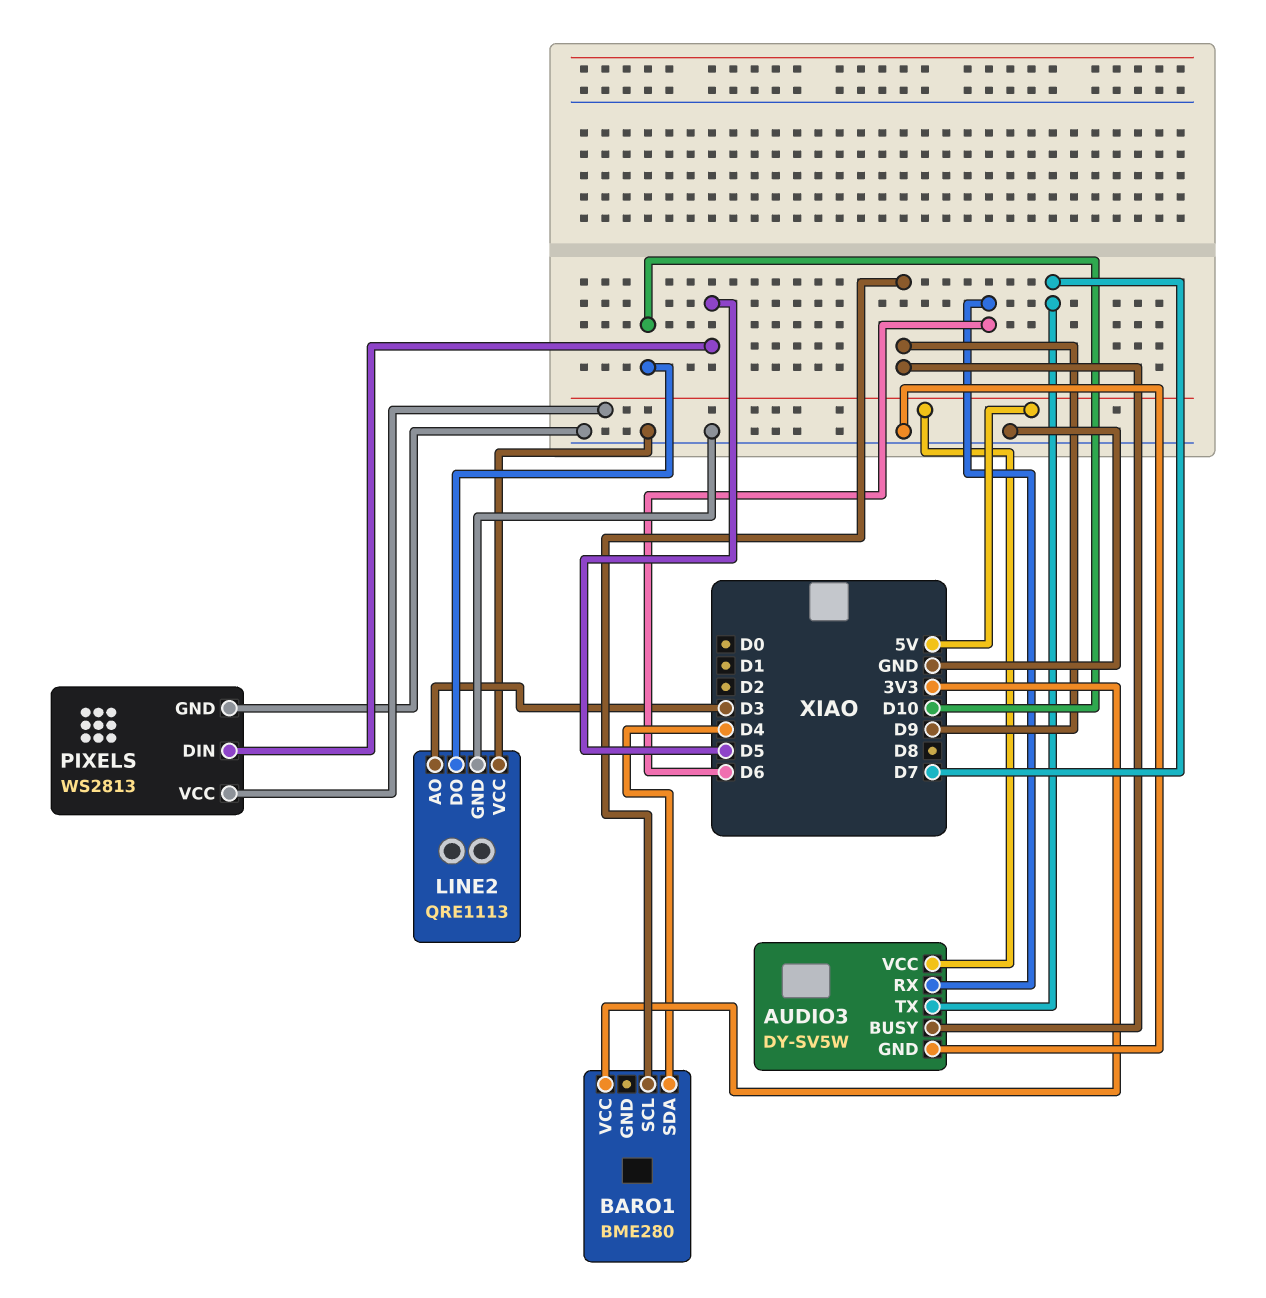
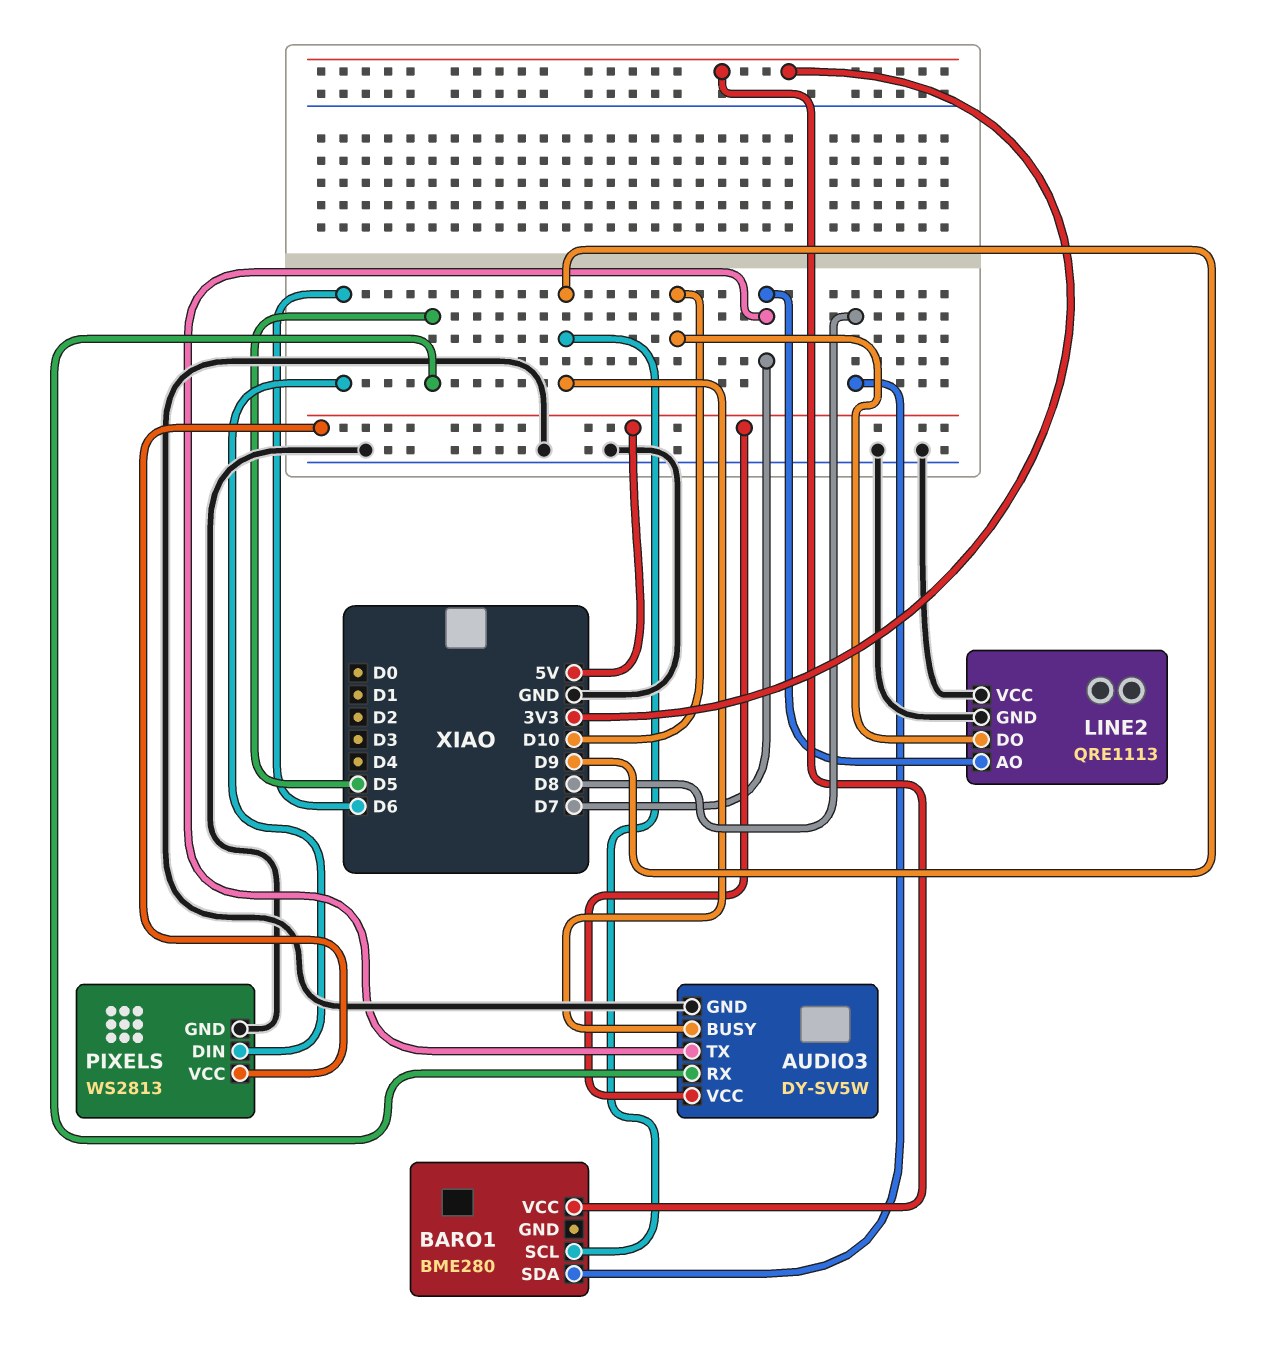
AUDIO3 pin RX: D6 -> D5
BARO1 pin SDA: D4 -> D8
LINE2 pin AO: D3 -> D7
PIXELS pin DIN: D5 -> D6

